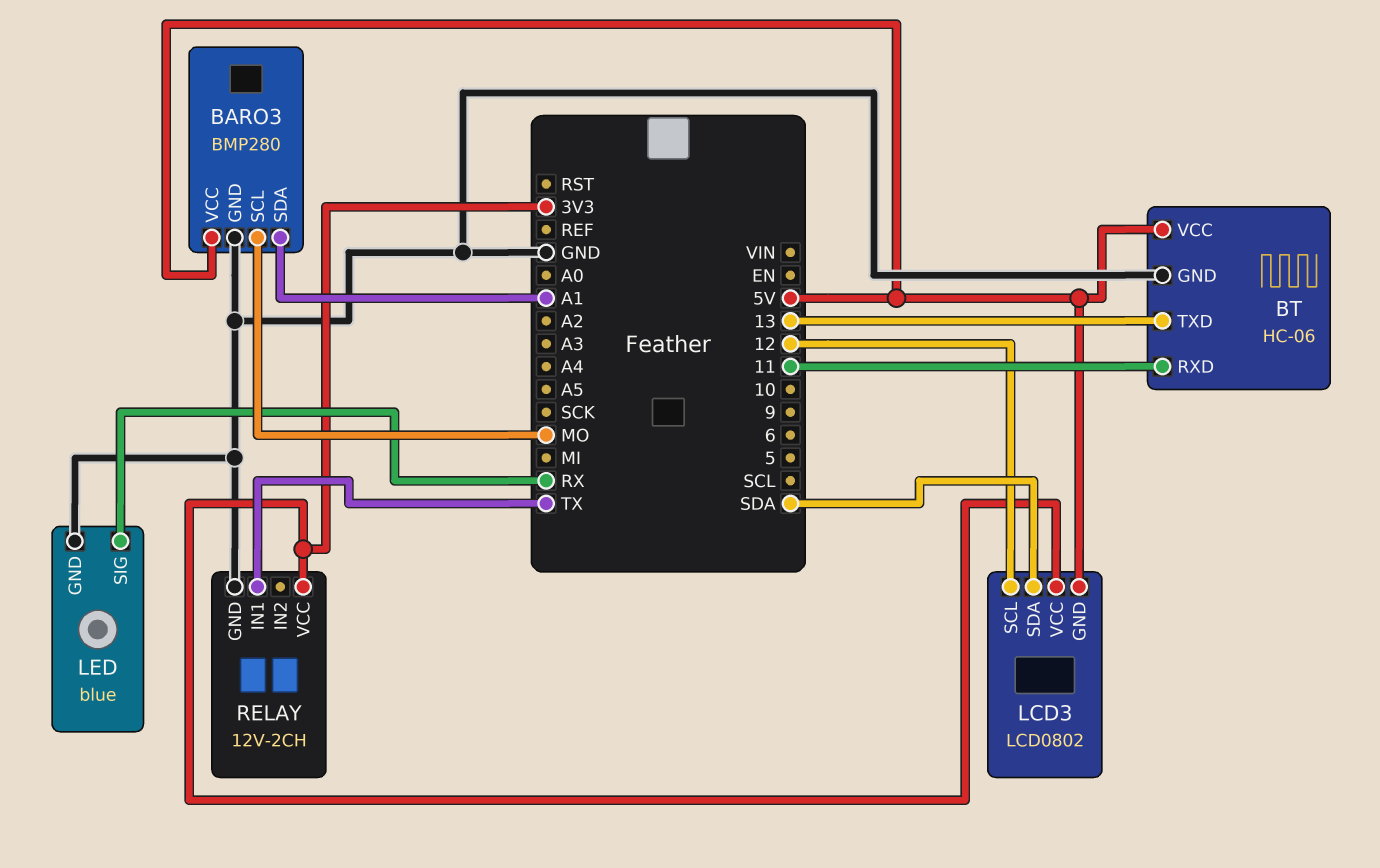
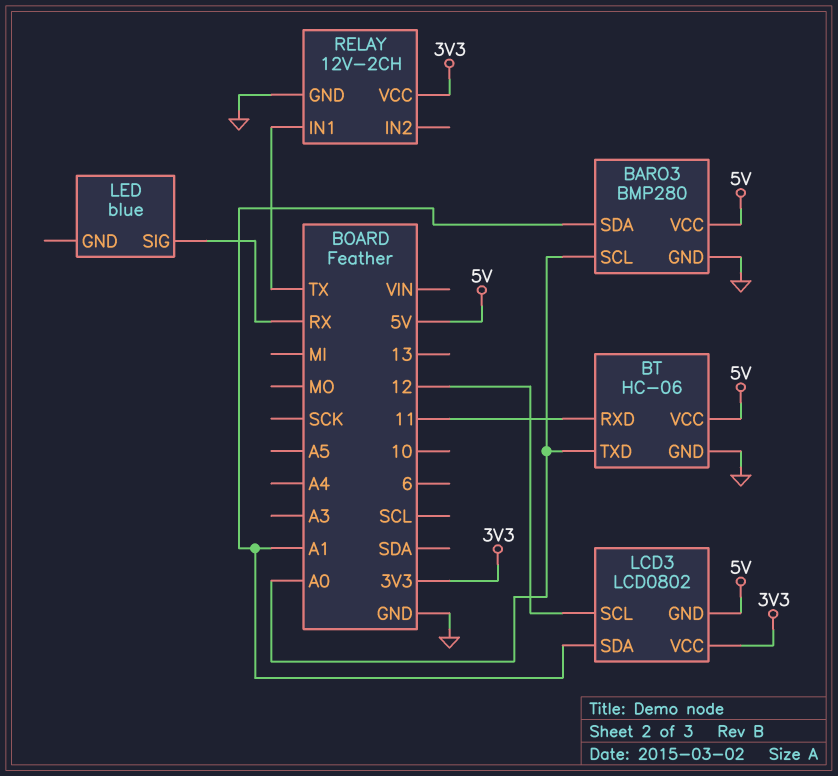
BARO3 pin SCL: MO -> A0
BT pin TXD: 13 -> A0
LCD3 pin SDA: SDA -> A1
LED pin GND: GND -> none

